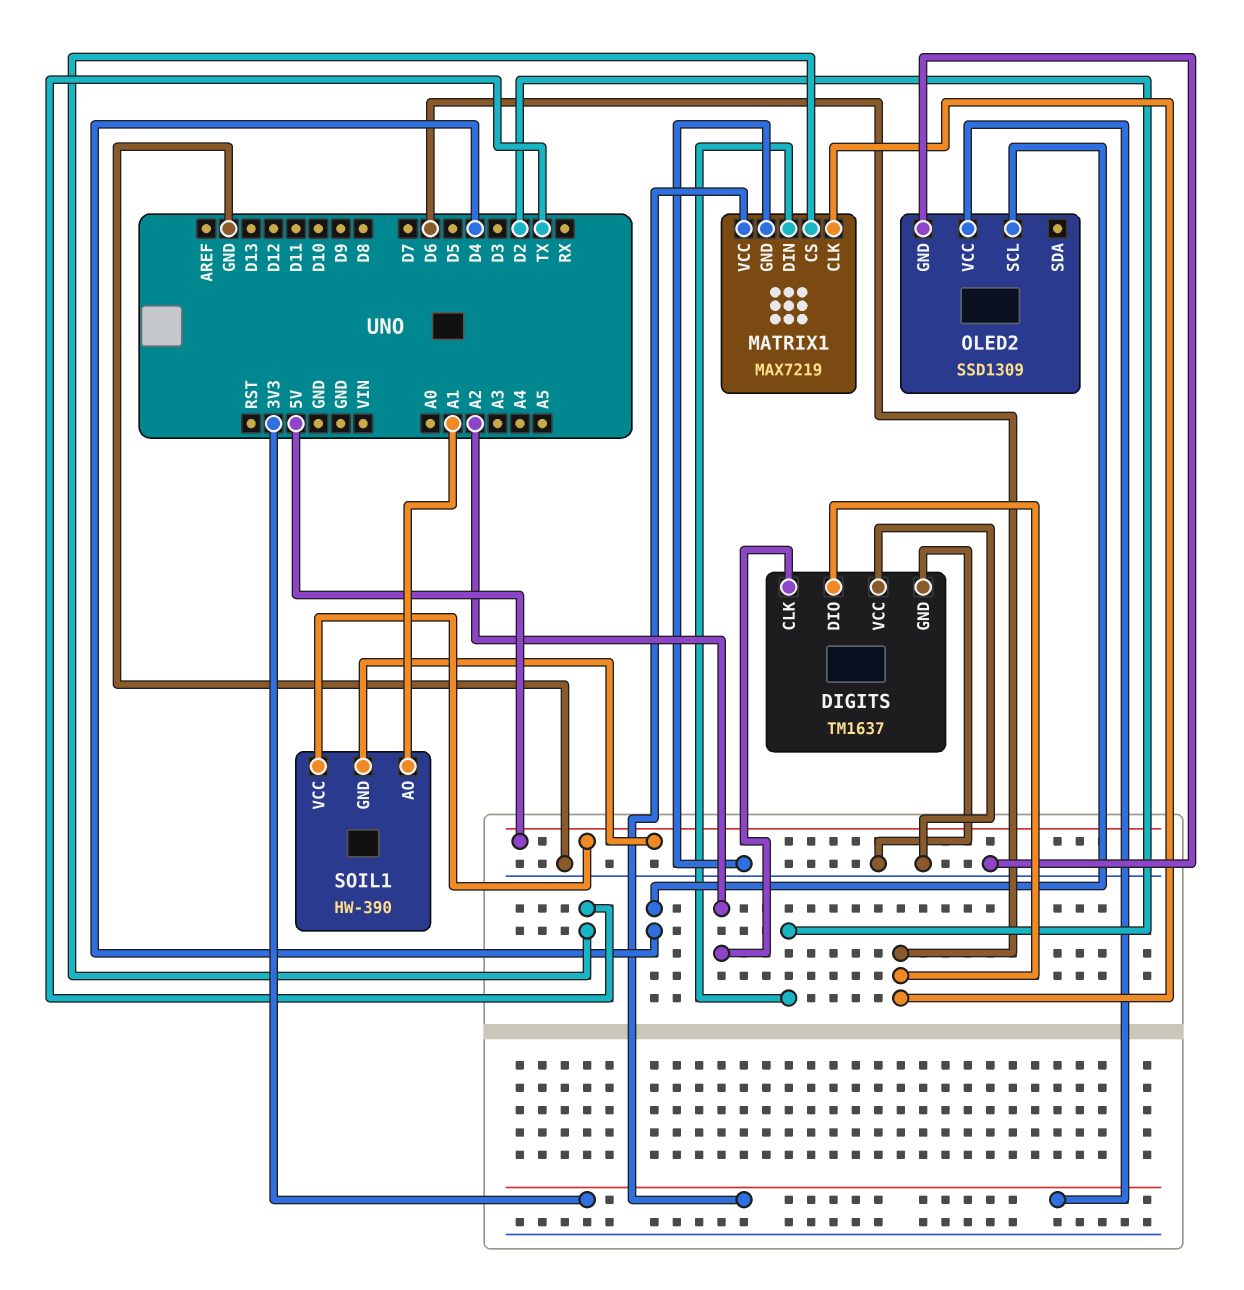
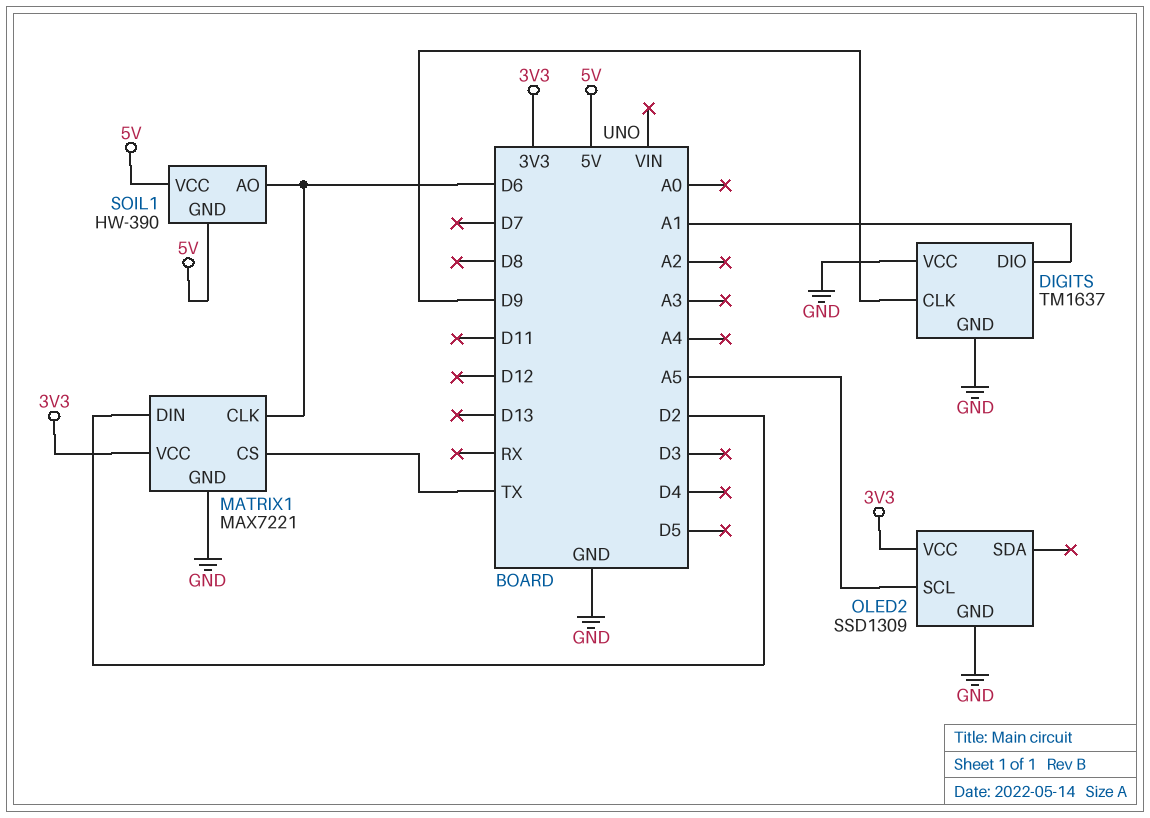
DIGITS pin CLK: A2 -> D9
DIGITS pin DIO: D6 -> A1
MATRIX1: MAX7219 -> MAX7221
OLED2 pin SCL: D4 -> A5
SOIL1 pin AO: A1 -> D6

